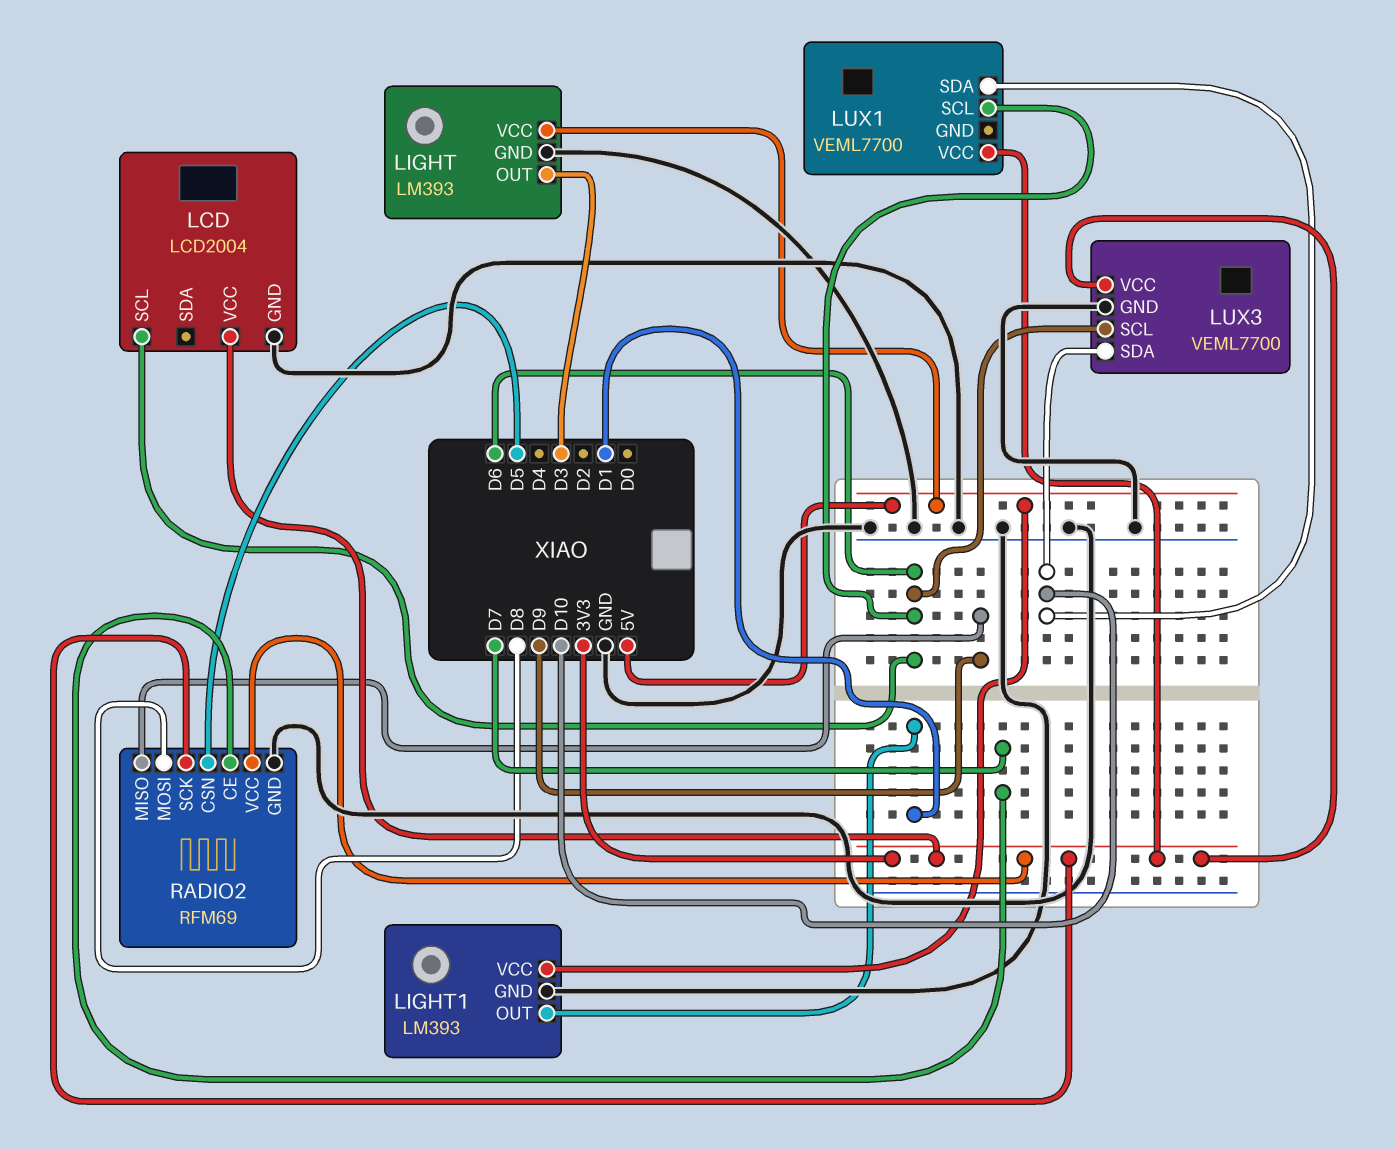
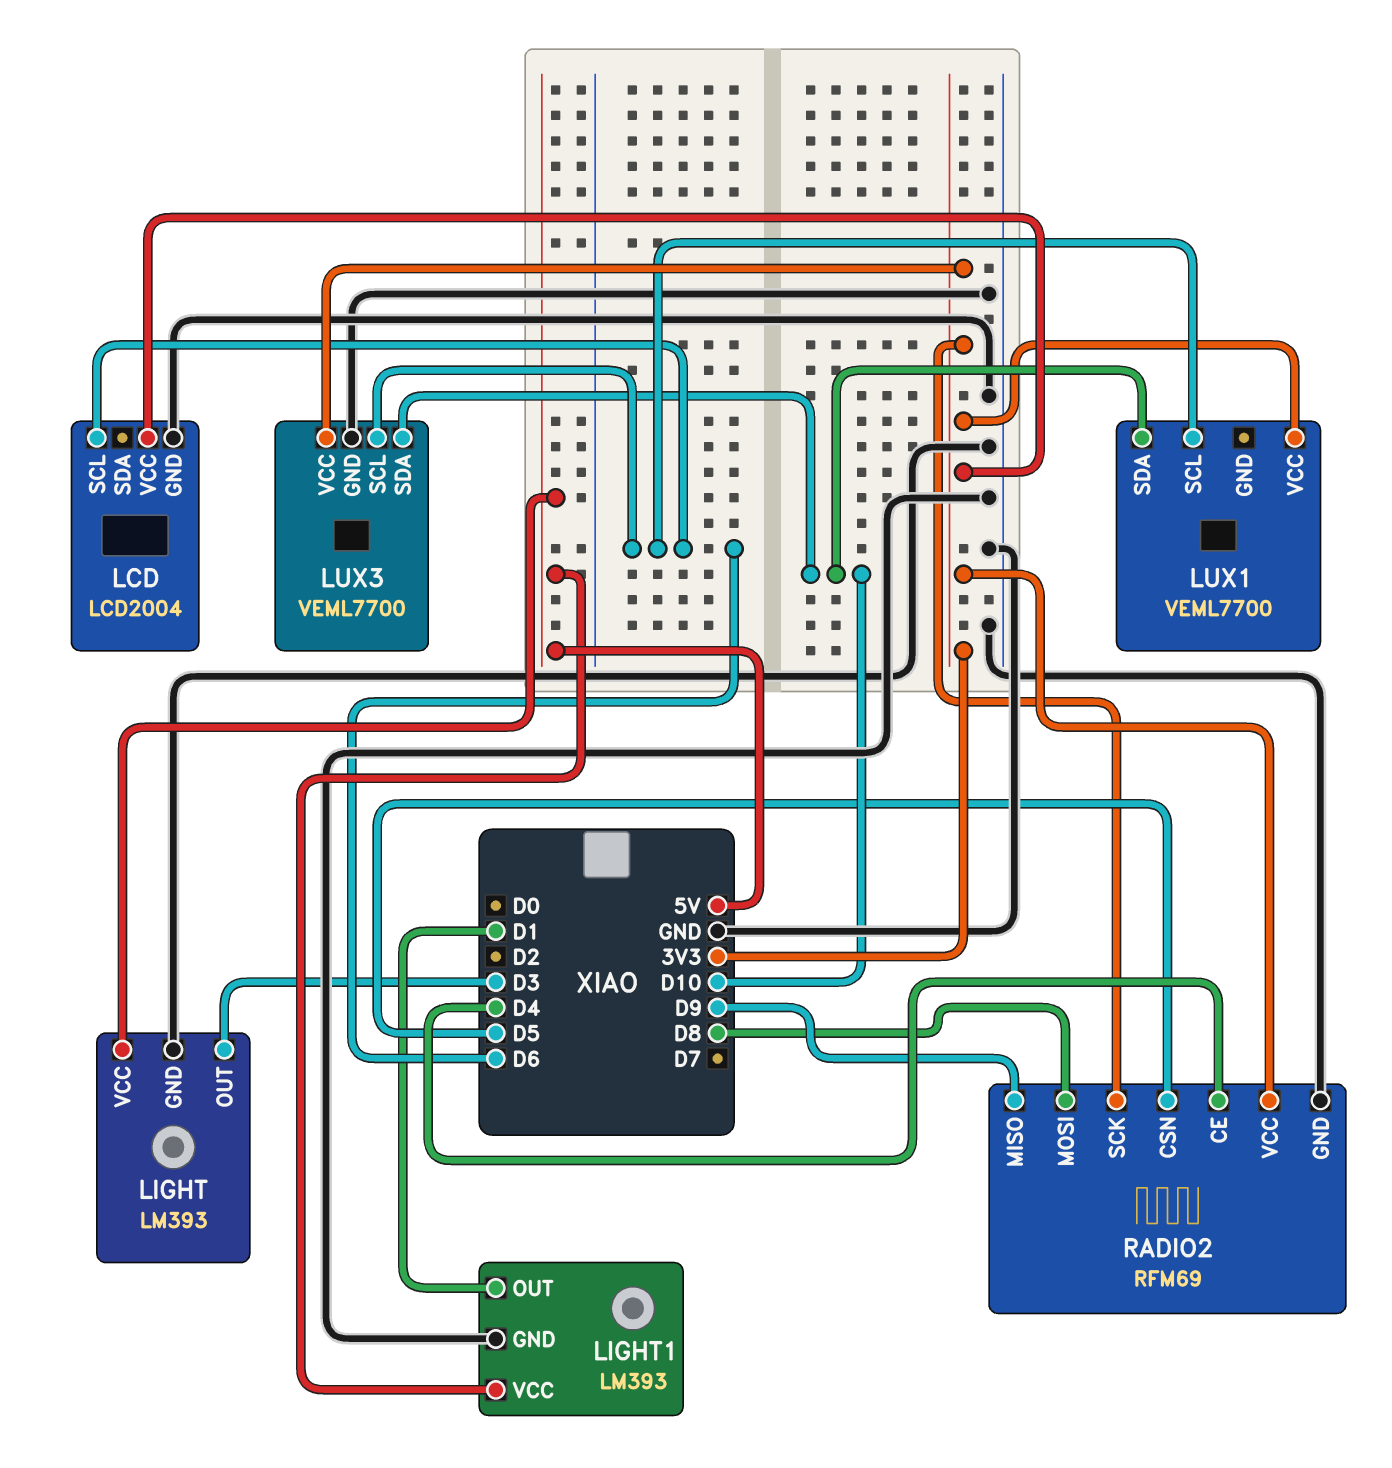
RADIO2 pin CE: D7 -> D4

